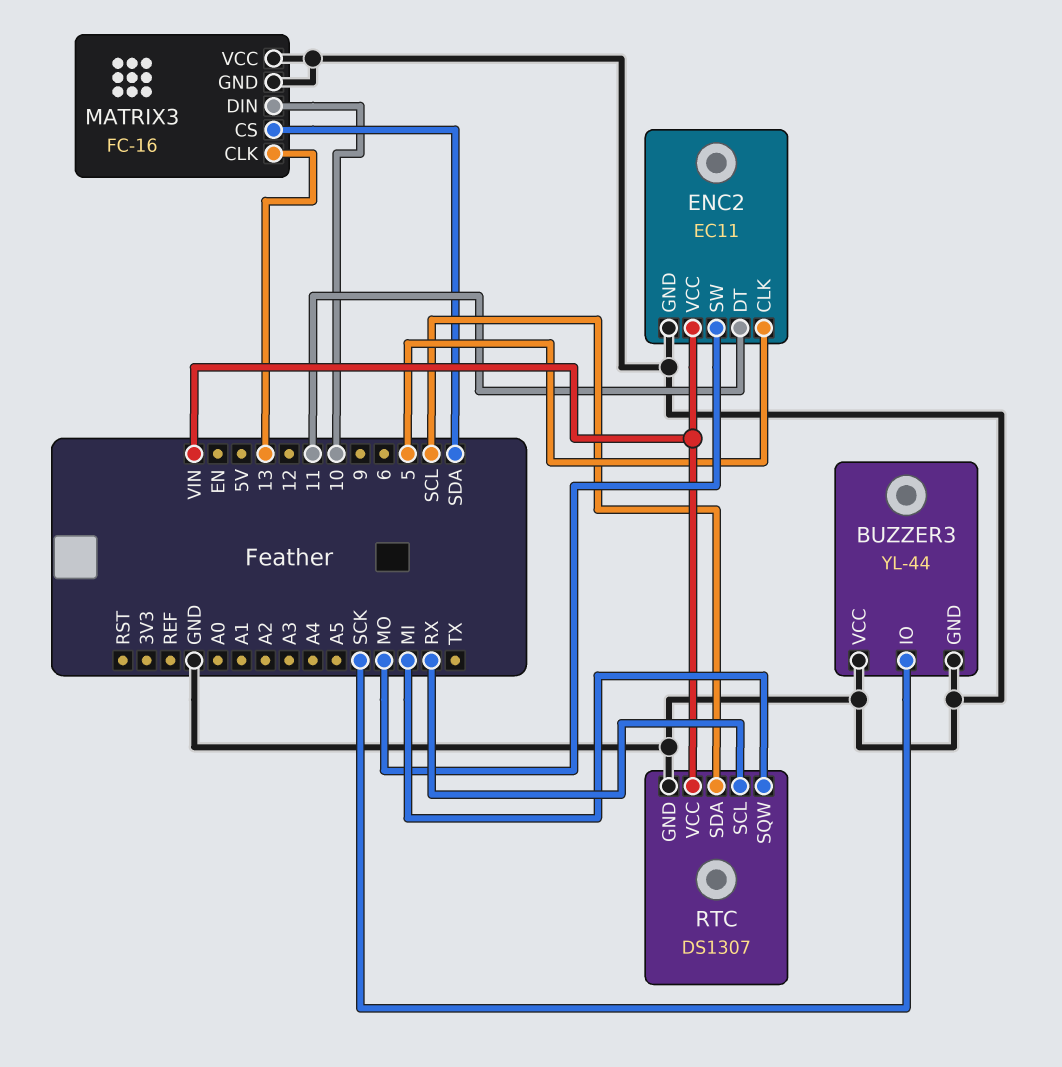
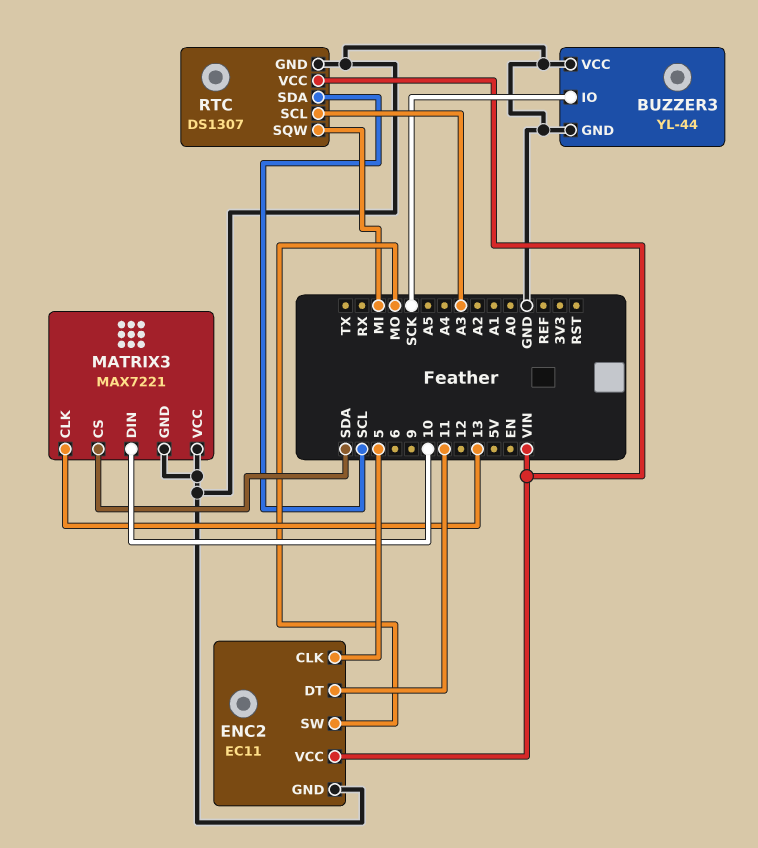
MATRIX3: FC-16 -> MAX7221
RTC pin SCL: RX -> A3

